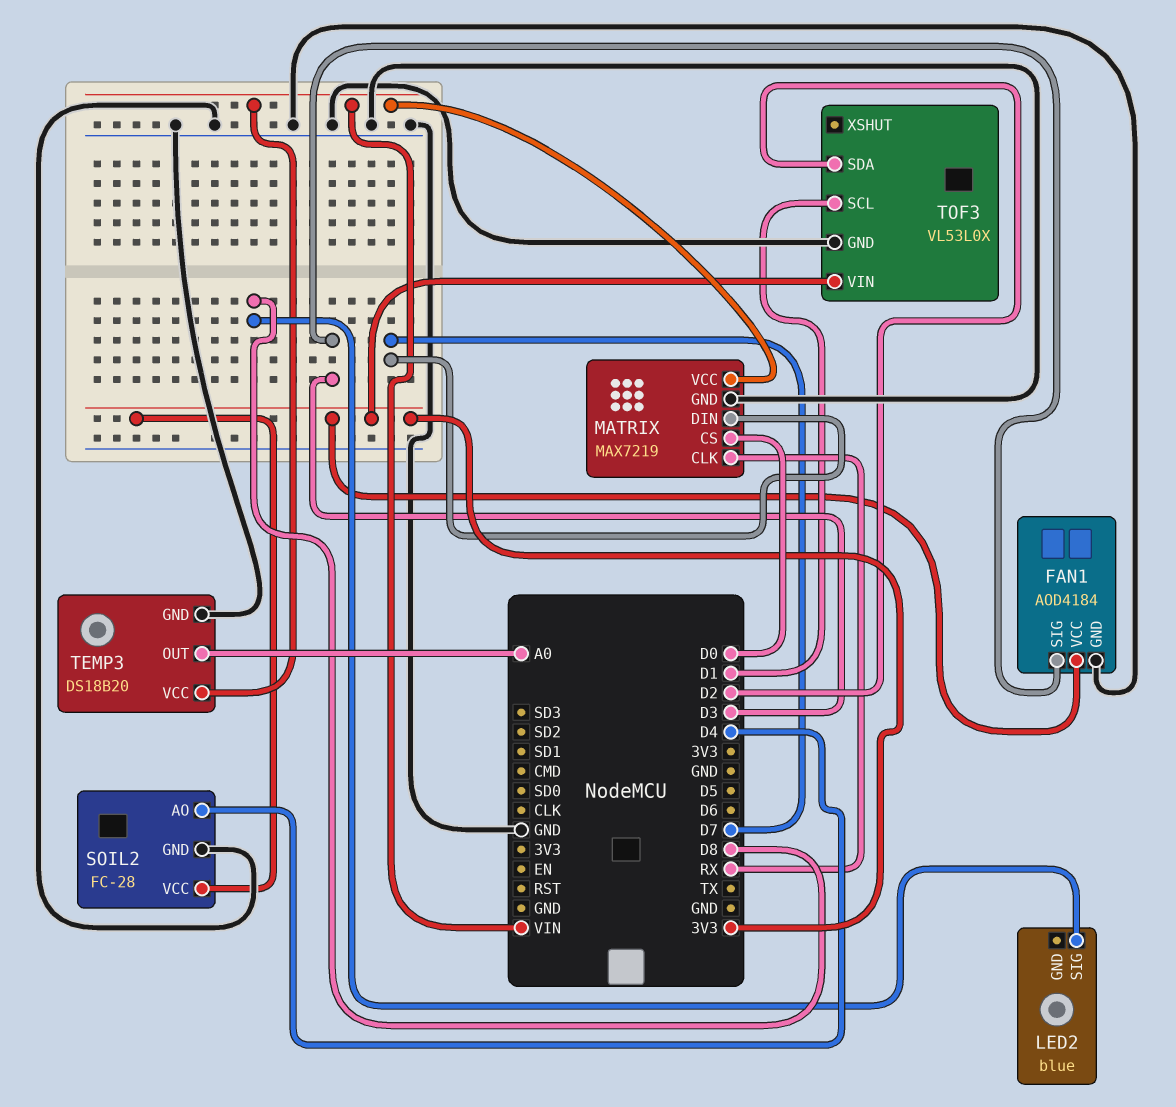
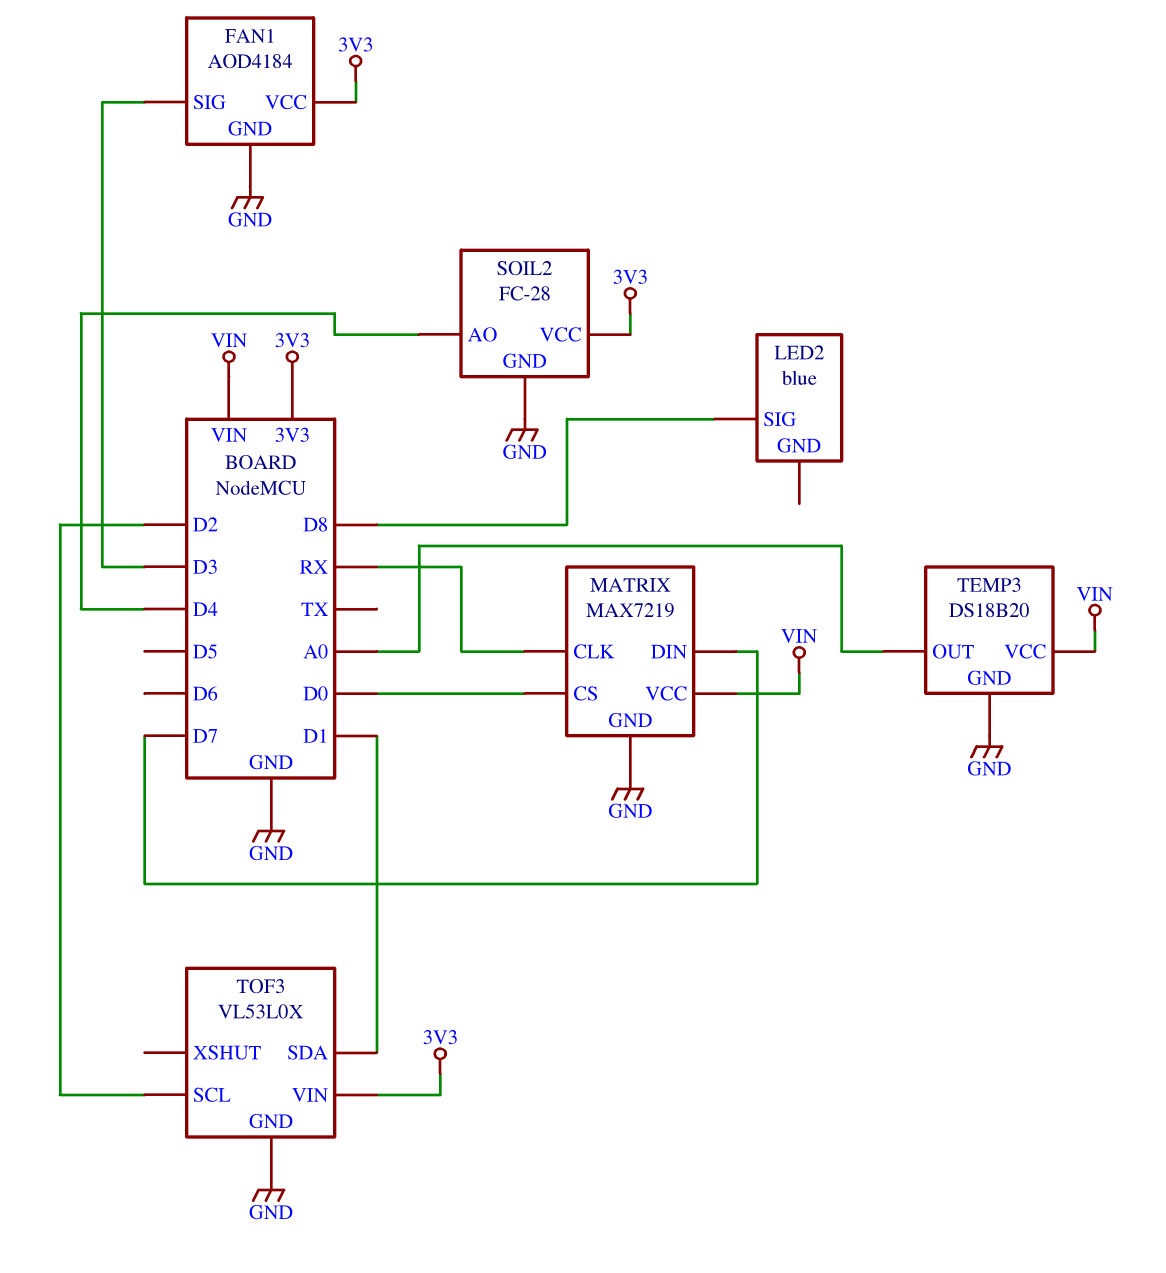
TOF3 pin SCL: D1 -> D2
TOF3 pin SDA: D2 -> D1

